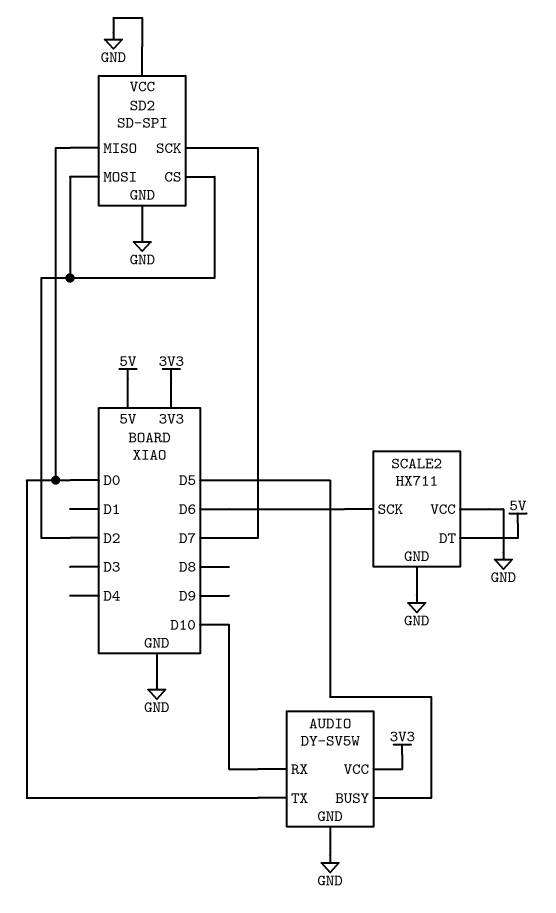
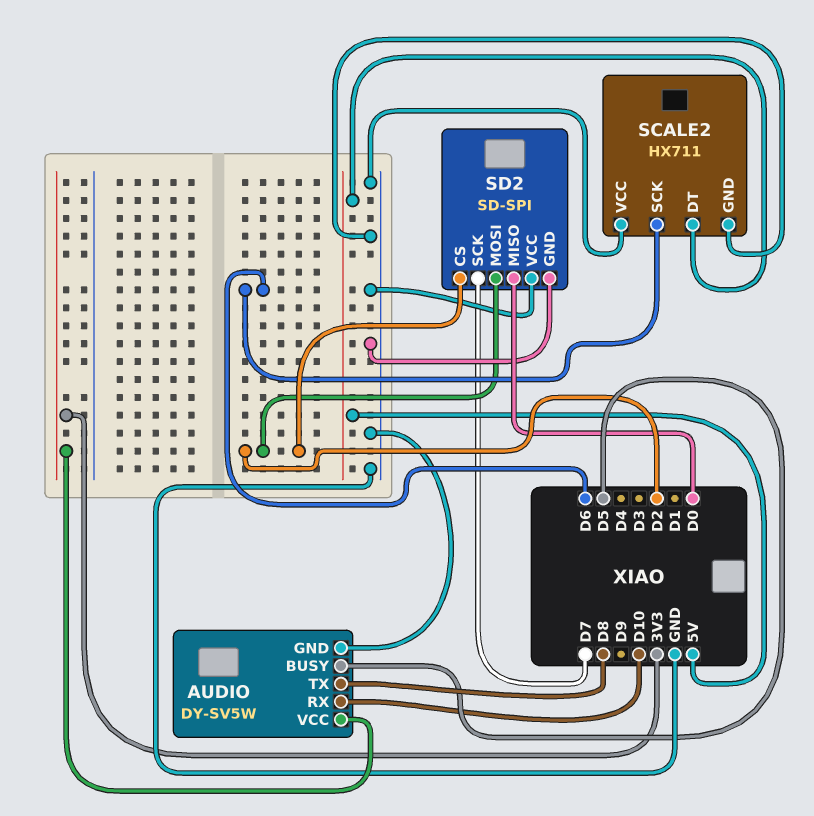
AUDIO pin TX: D0 -> D8

